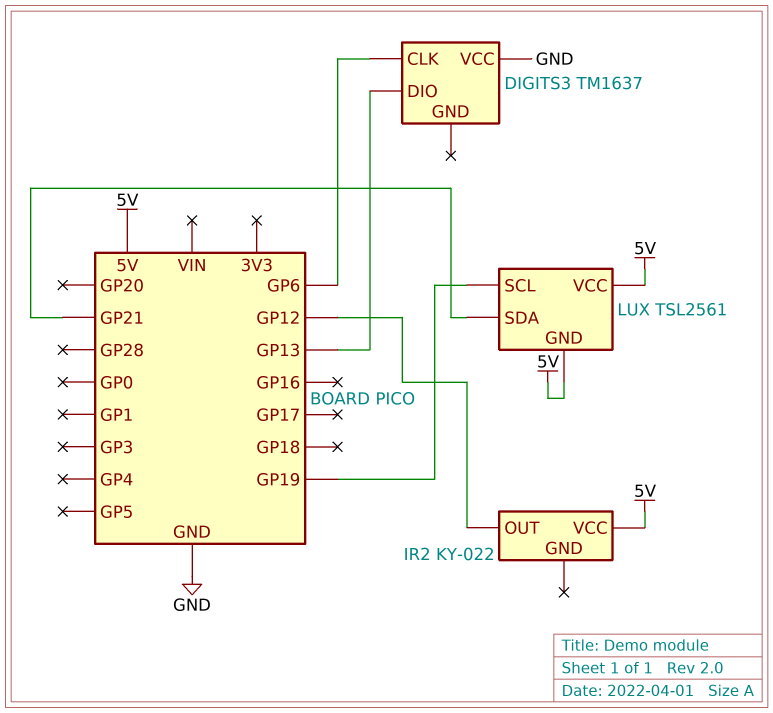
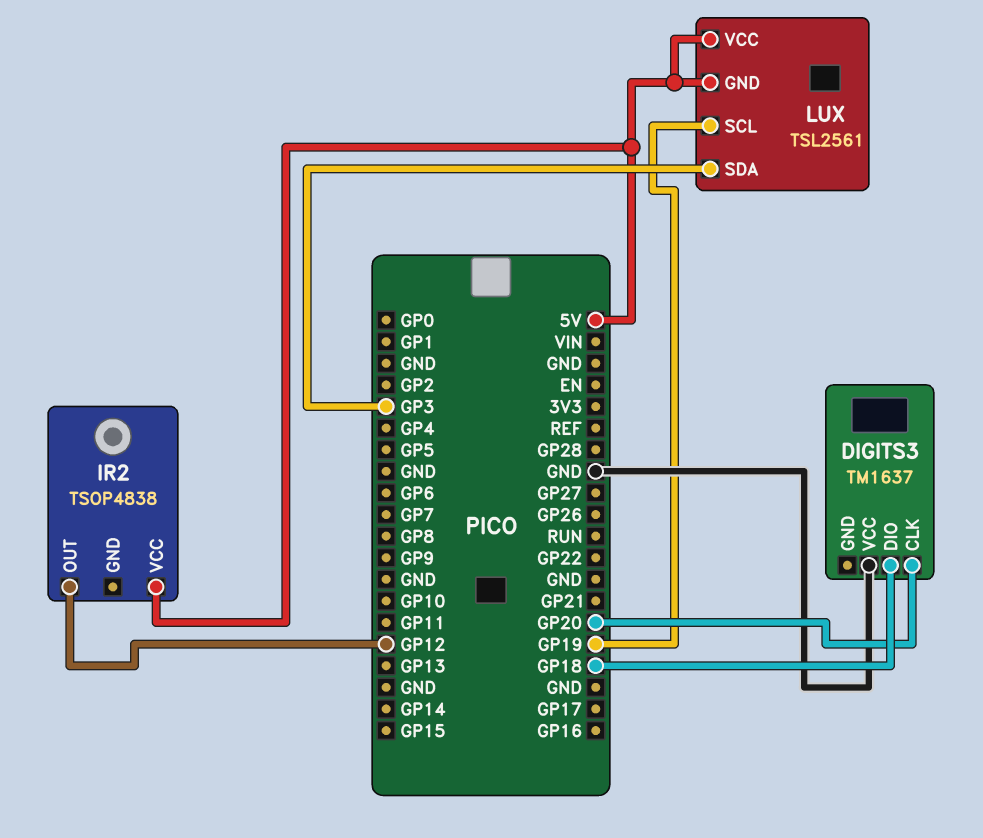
DIGITS3 pin CLK: GP6 -> GP20
DIGITS3 pin DIO: GP13 -> GP18
IR2: KY-022 -> TSOP4838
LUX pin SDA: GP21 -> GP3

